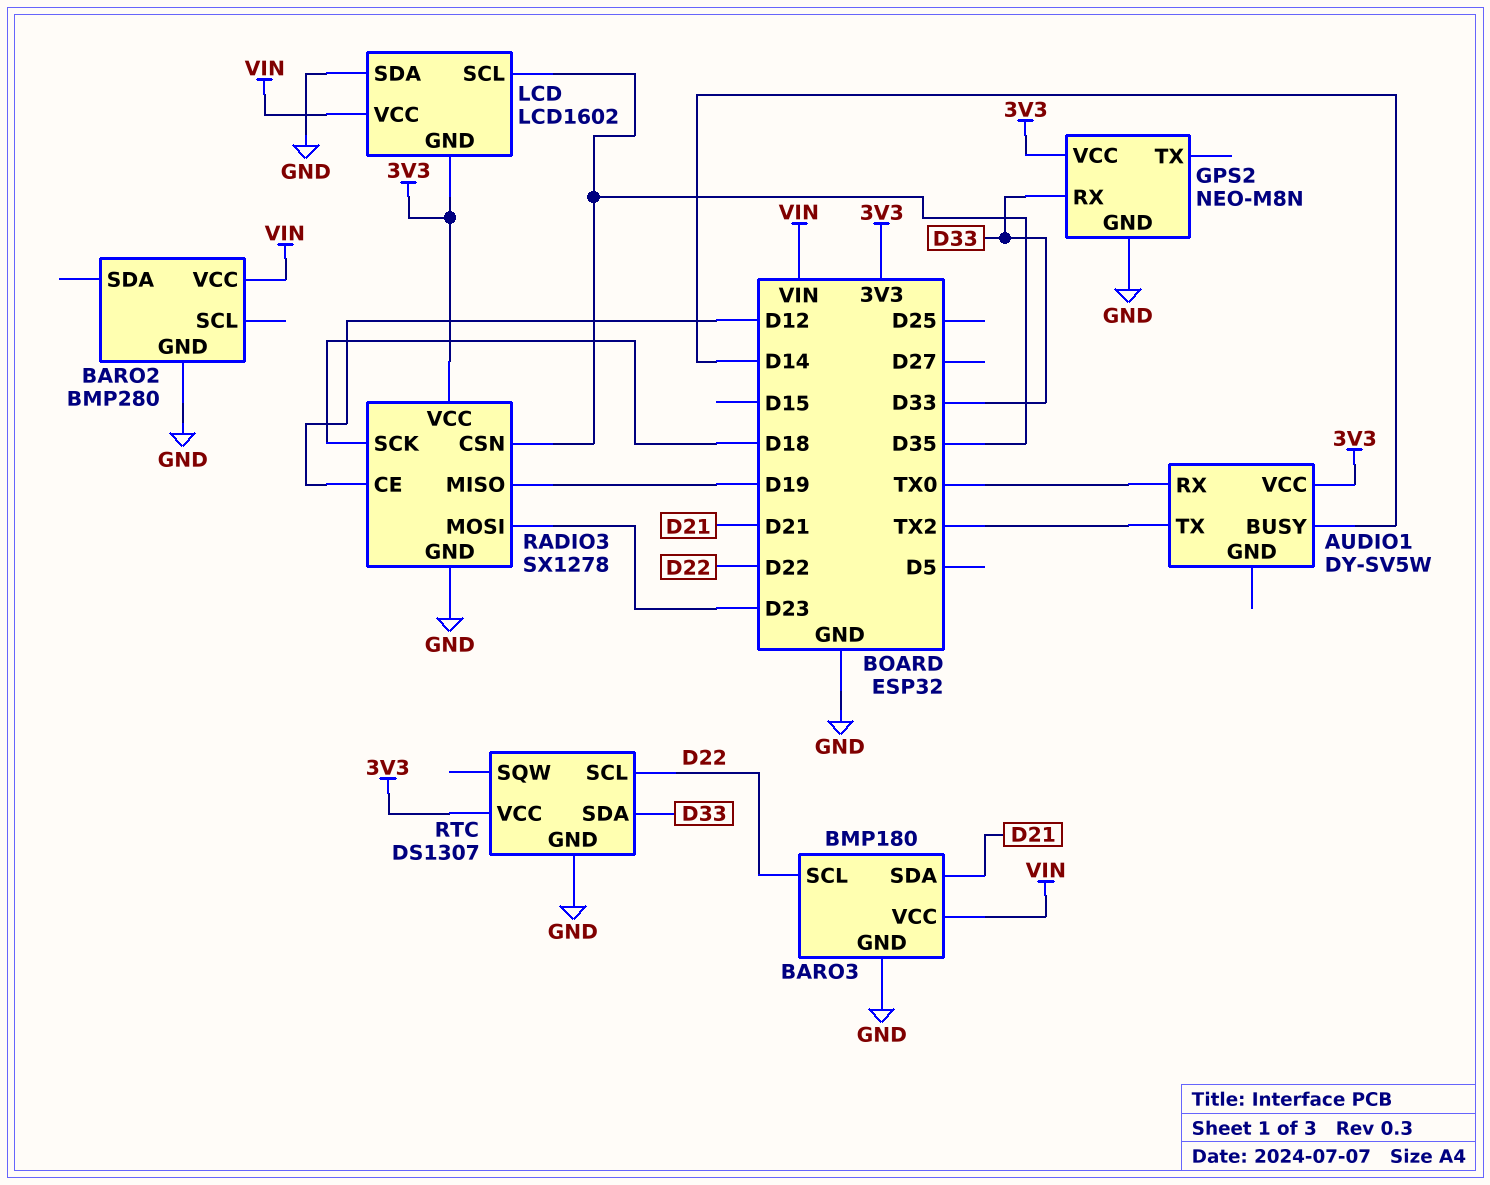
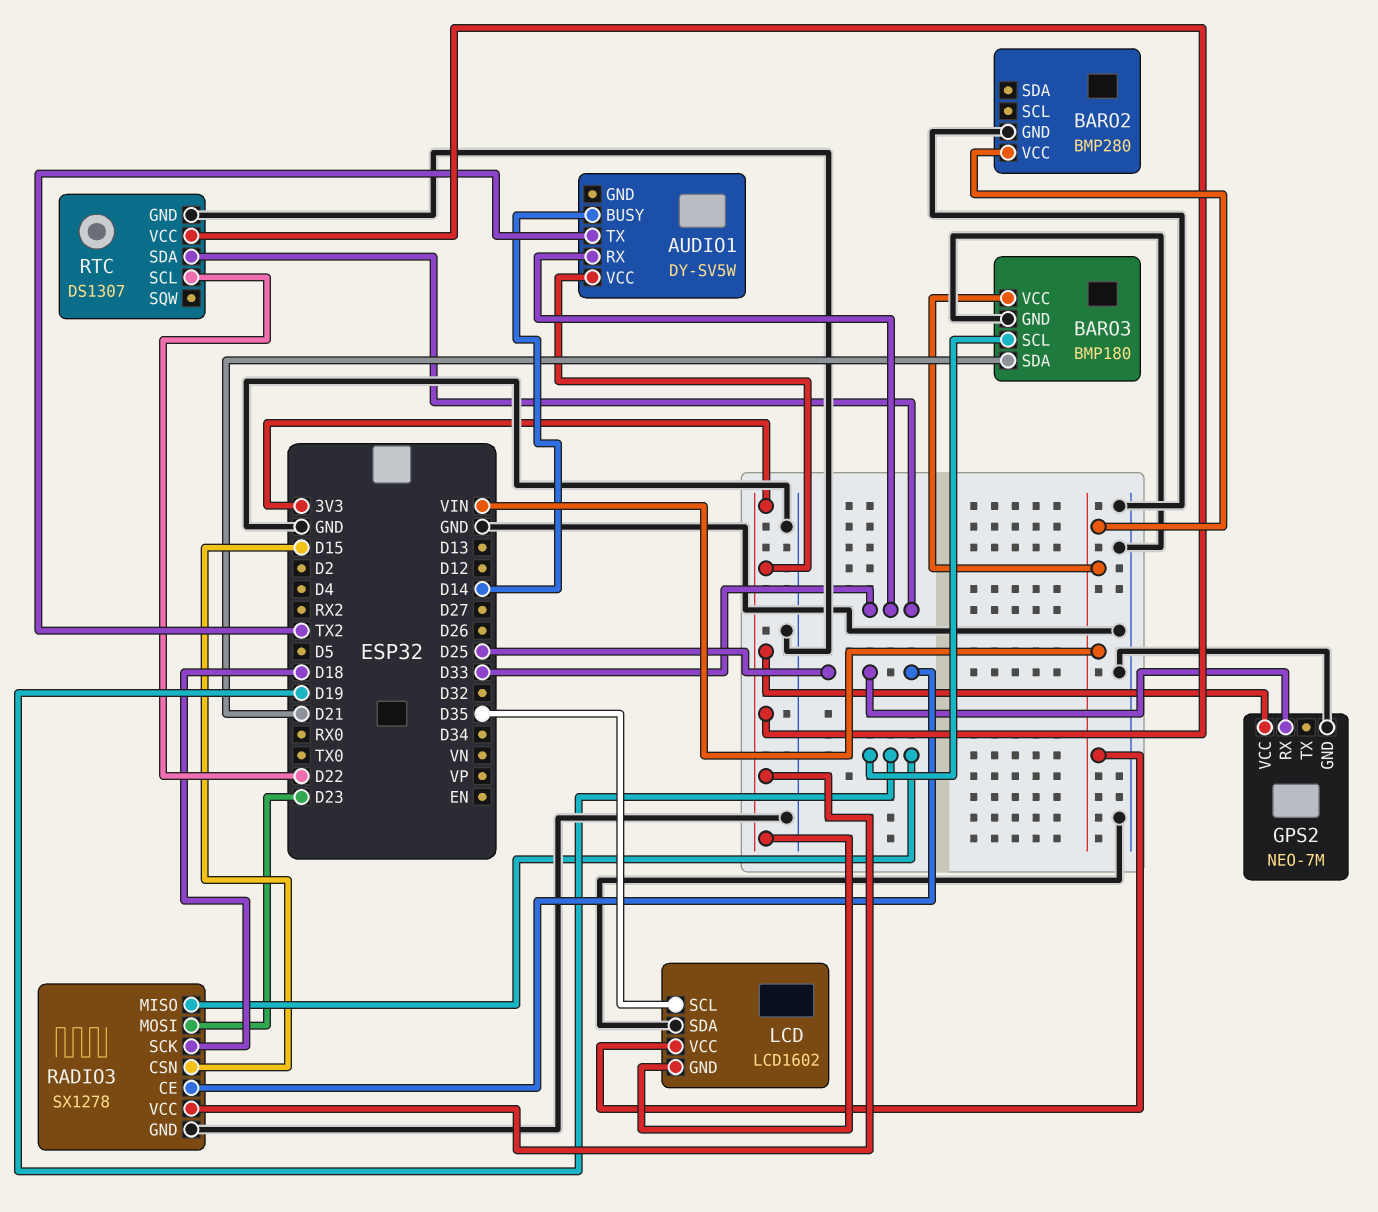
AUDIO1 pin RX: TX0 -> D33
BARO3 pin SCL: D22 -> D19
GPS2: NEO-M8N -> NEO-7M
GPS2 pin RX: D33 -> D25
RADIO3 pin CE: D12 -> D25
RADIO3 pin CSN: D35 -> D15

